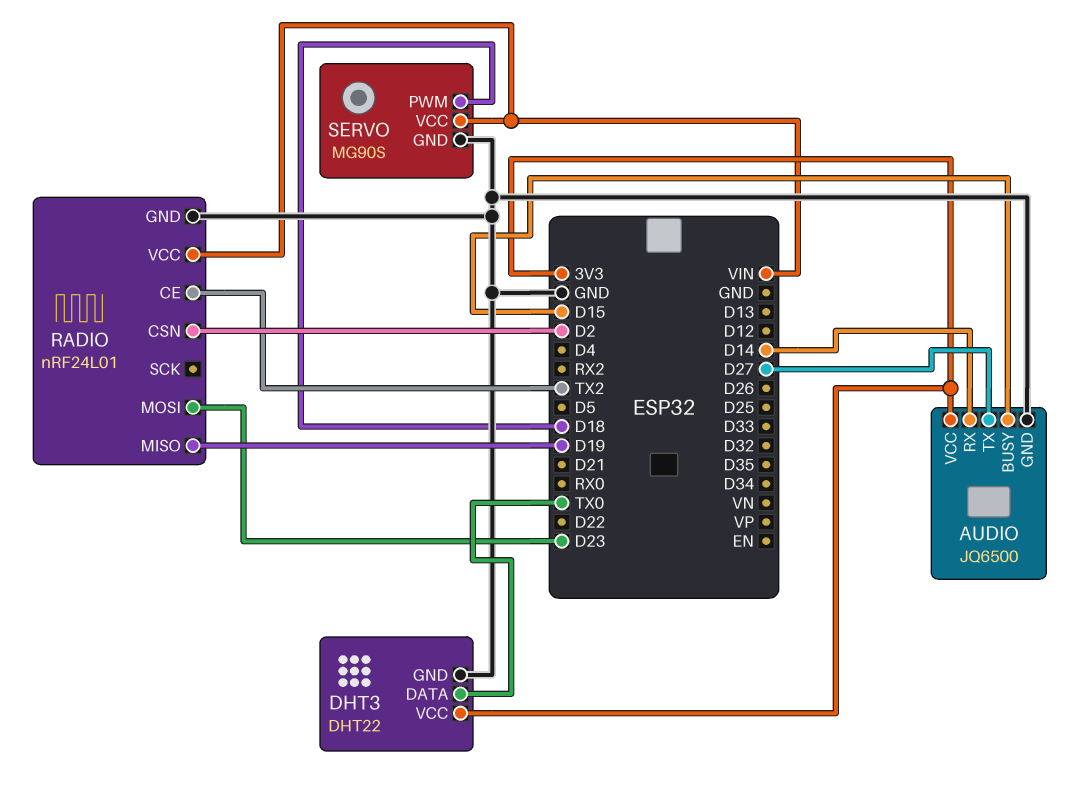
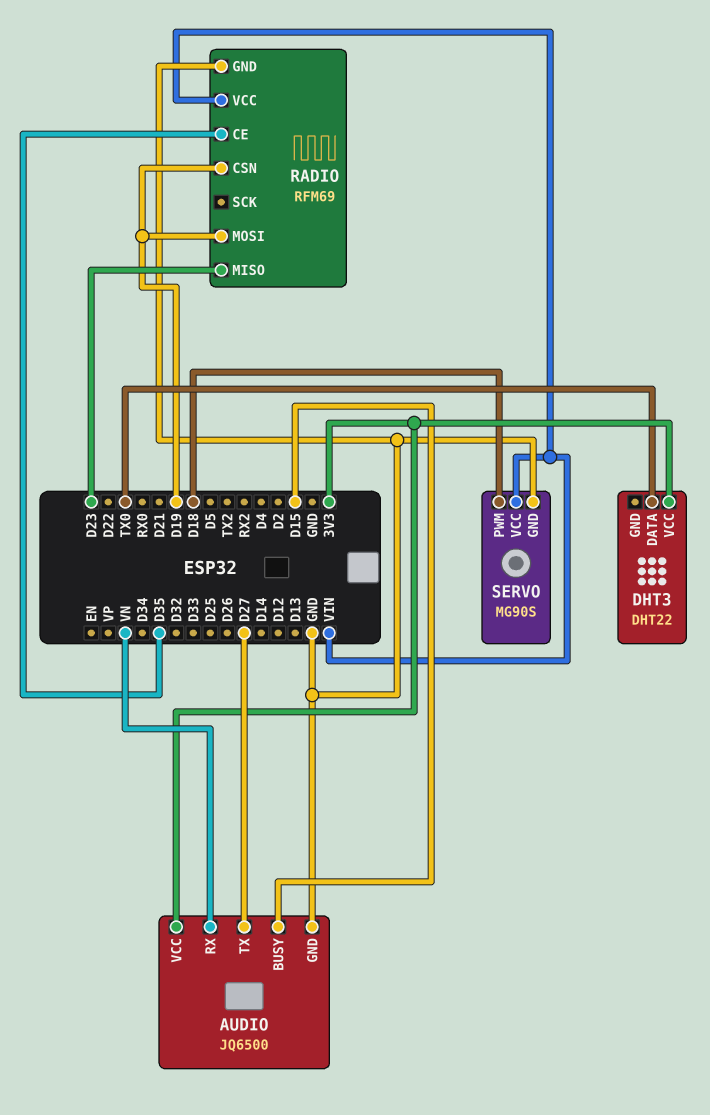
AUDIO pin RX: D14 -> VN
DHT3 pin GND: GND -> none
RADIO: nRF24L01 -> RFM69
RADIO pin CE: TX2 -> D35
RADIO pin CSN: D2 -> D19
RADIO pin MISO: D19 -> D23
RADIO pin MOSI: D23 -> D19

